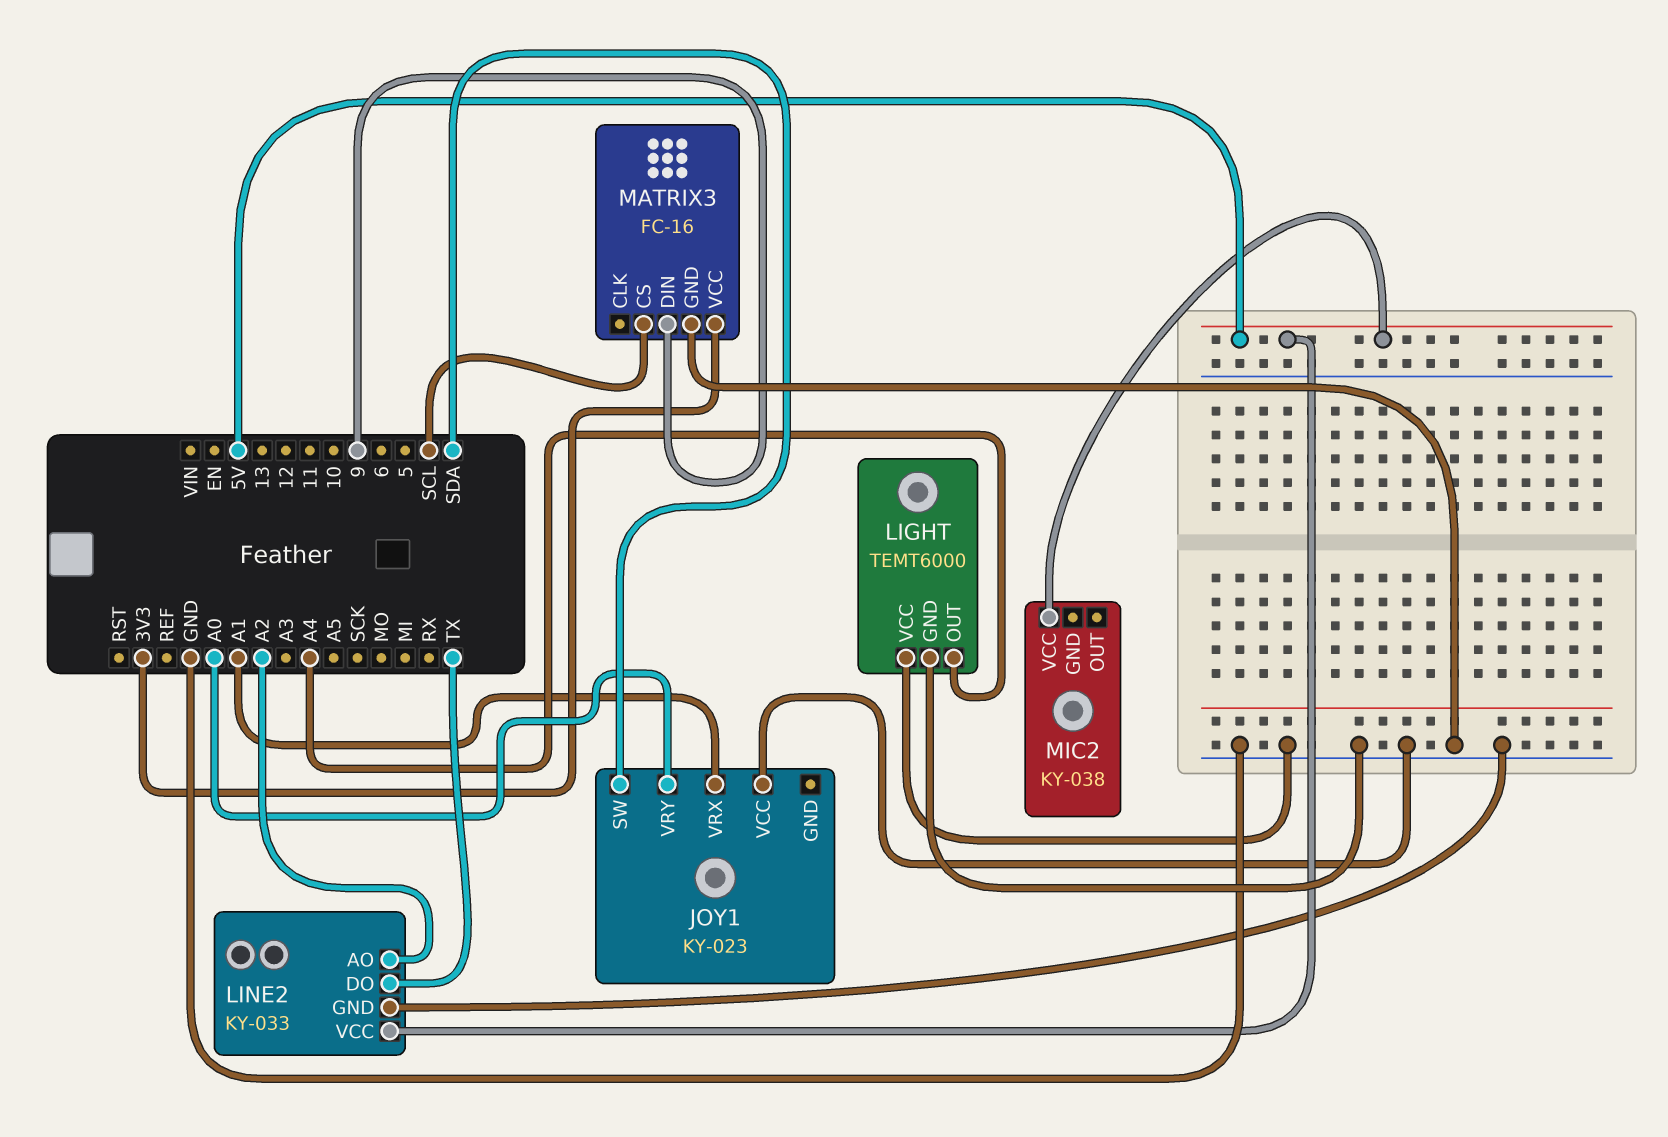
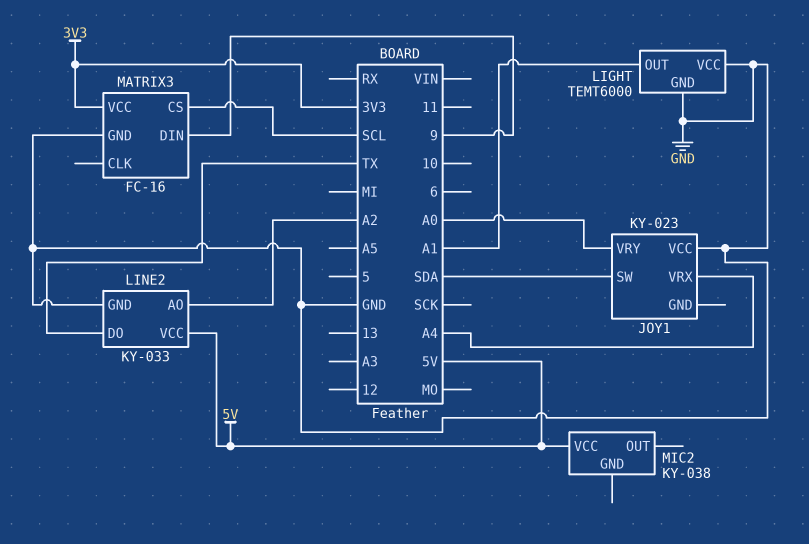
JOY1 pin VRX: A1 -> A4
LIGHT pin OUT: A4 -> A1

